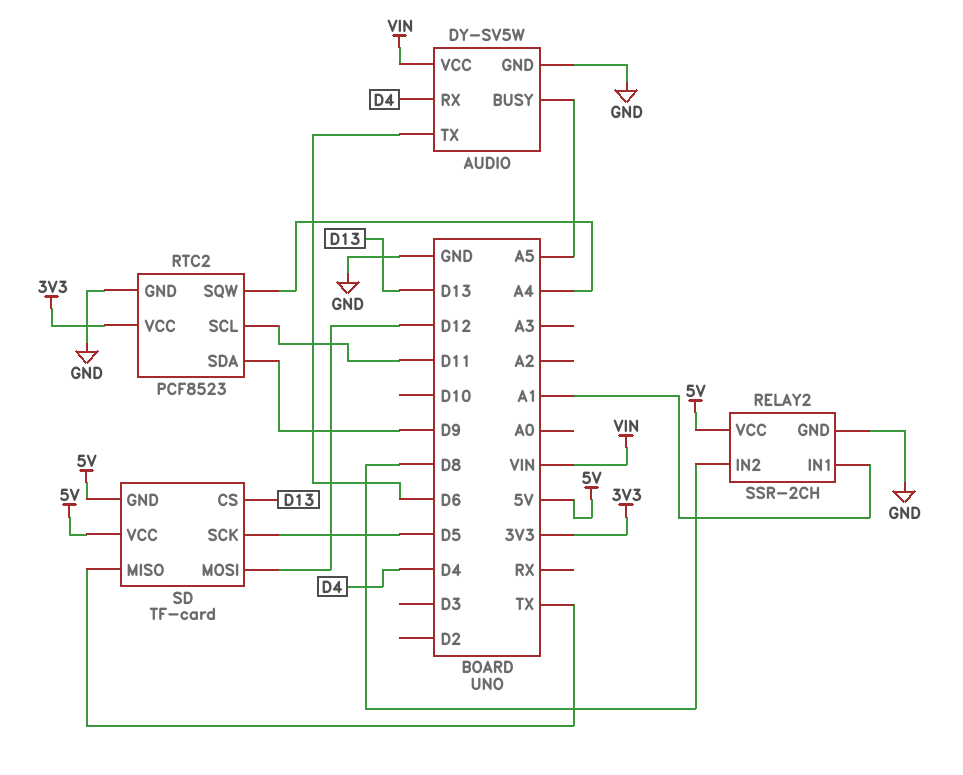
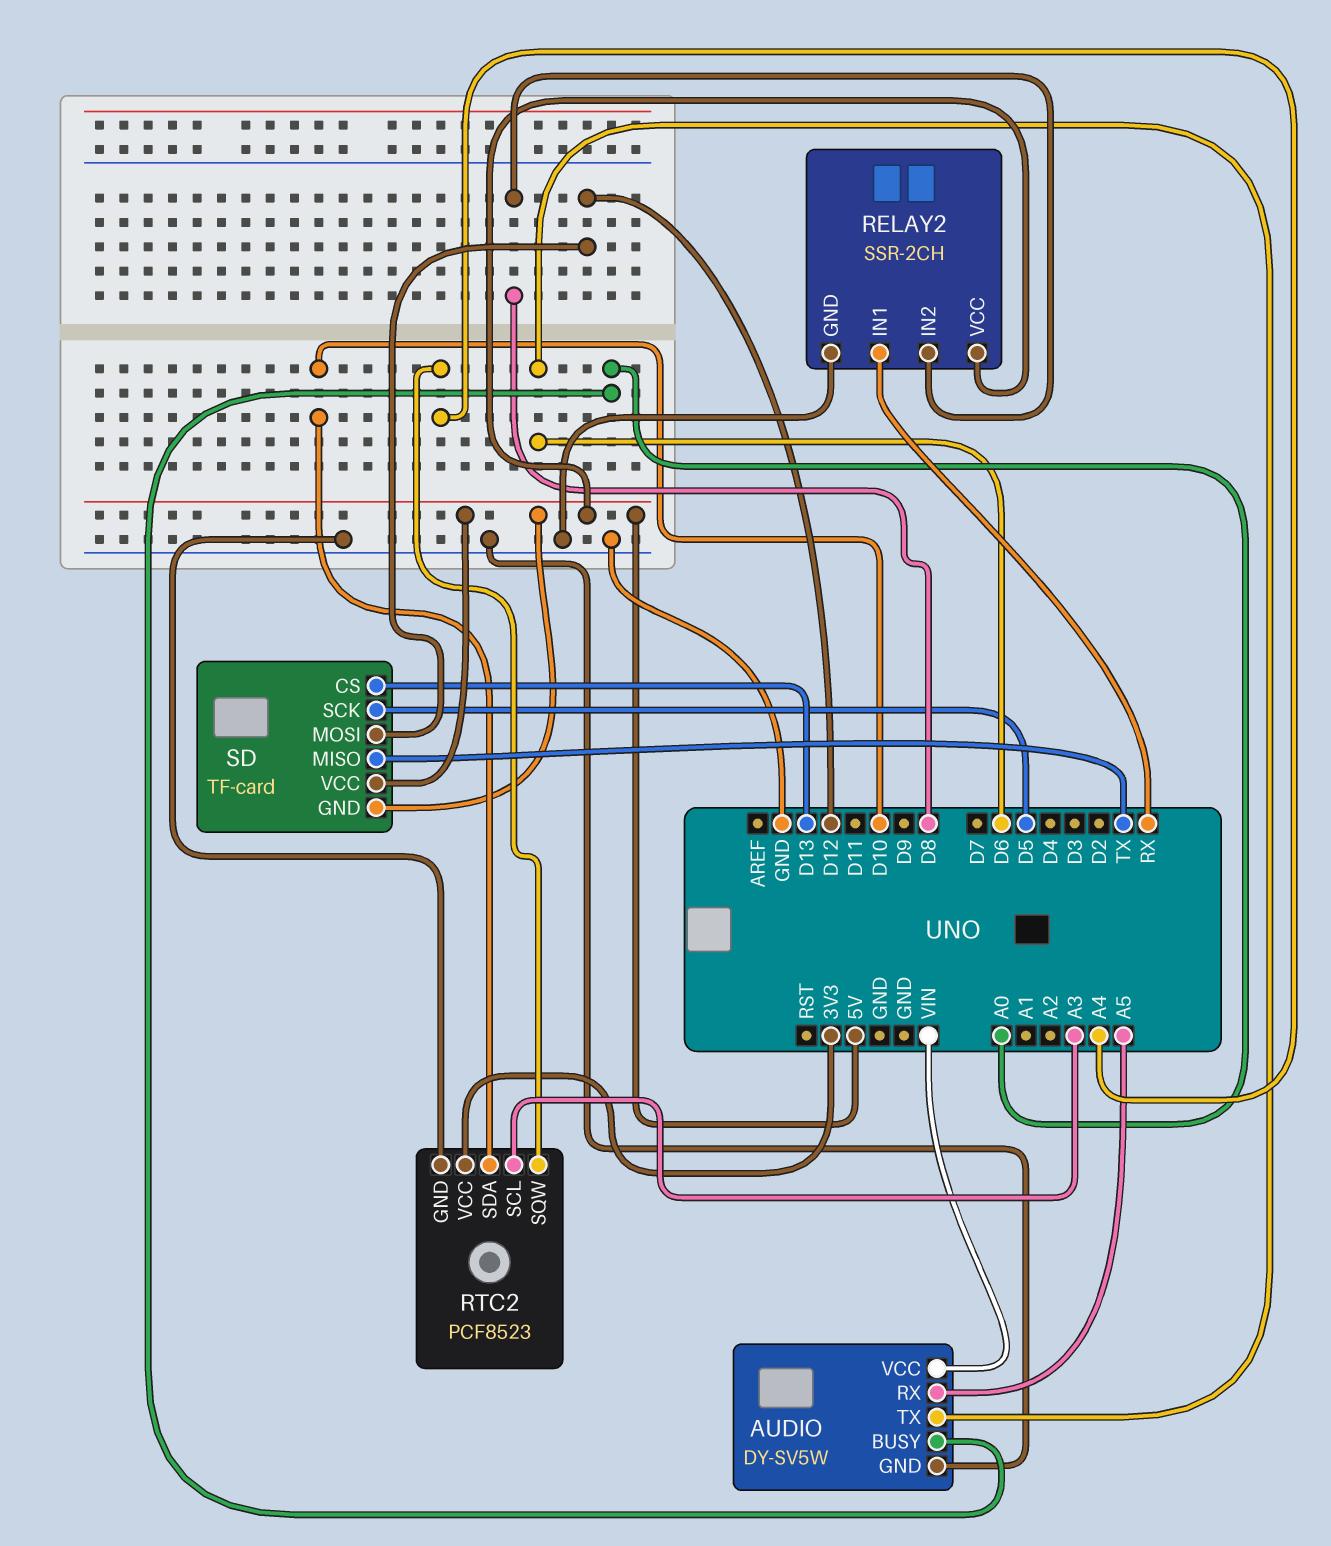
AUDIO pin BUSY: A5 -> A0
AUDIO pin RX: D4 -> A5
RELAY2 pin IN1: A1 -> RX
RTC2 pin SCL: D11 -> A3
RTC2 pin SDA: D9 -> D10

